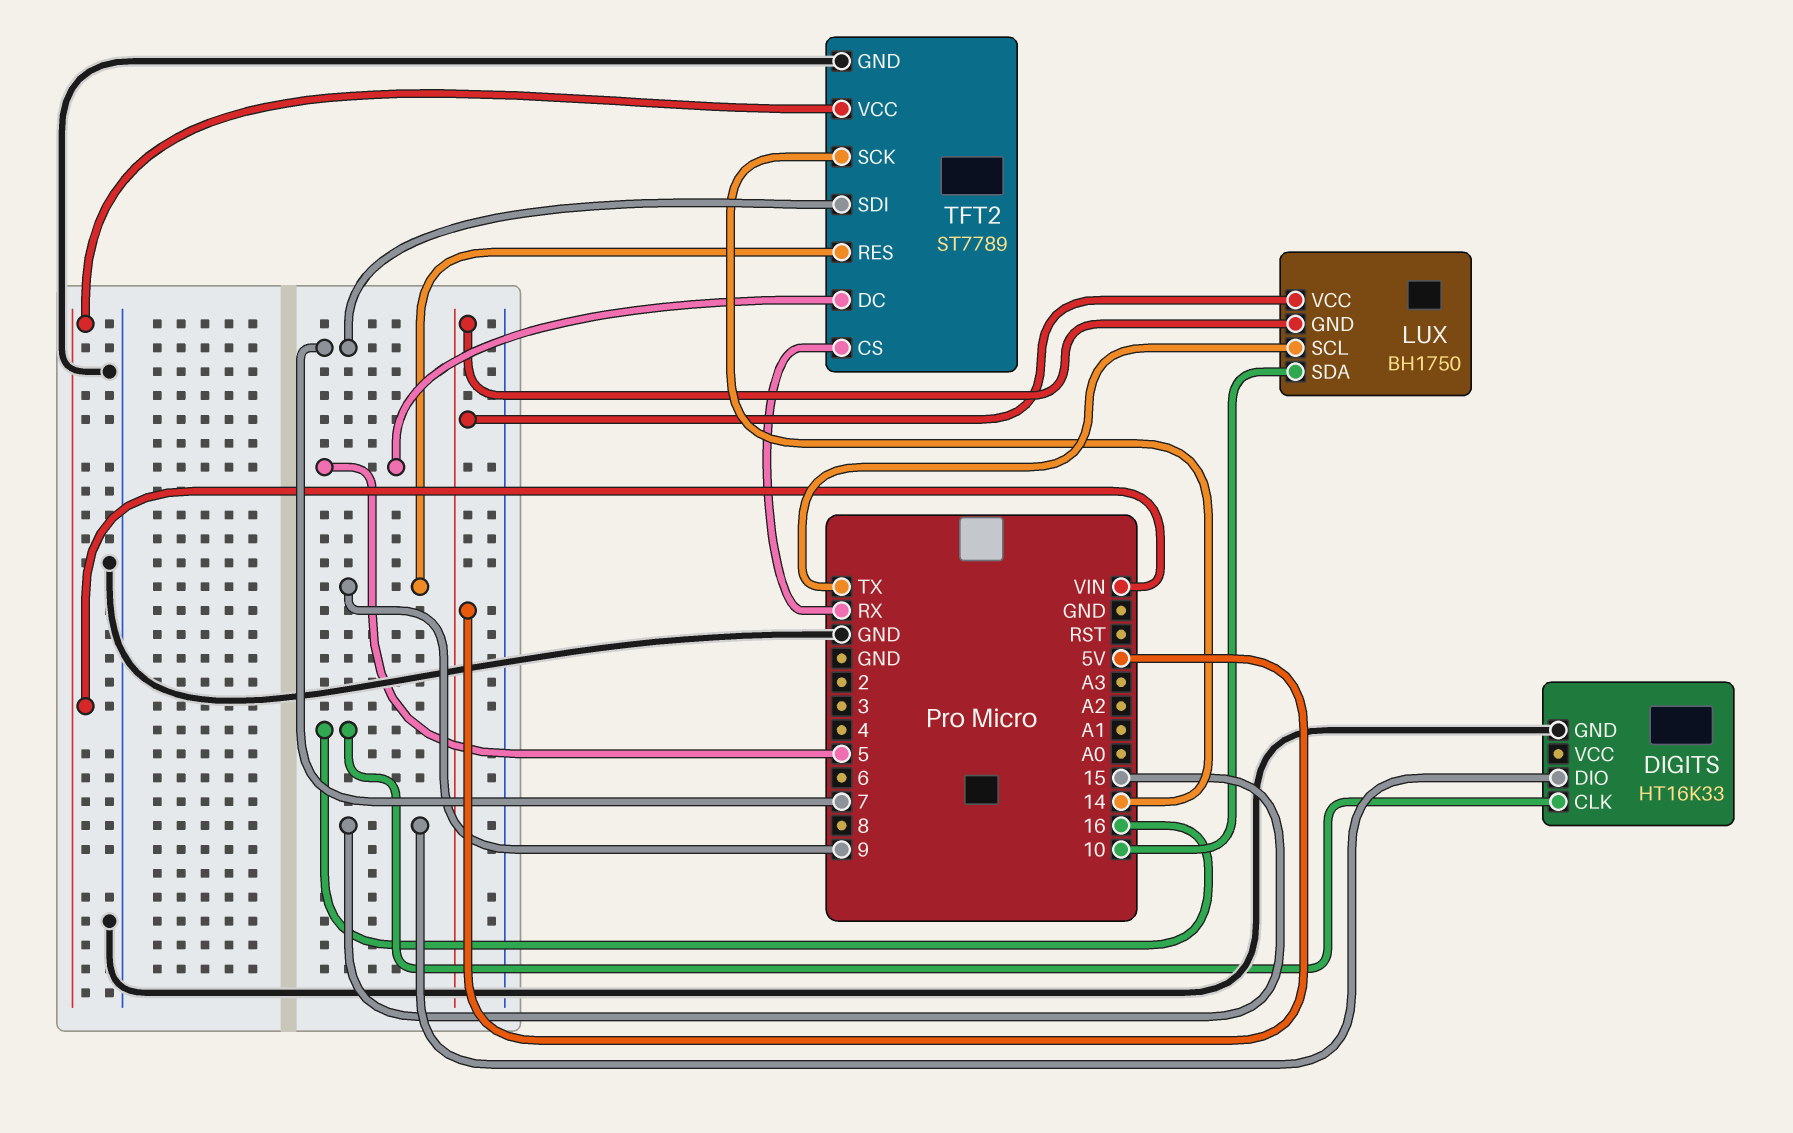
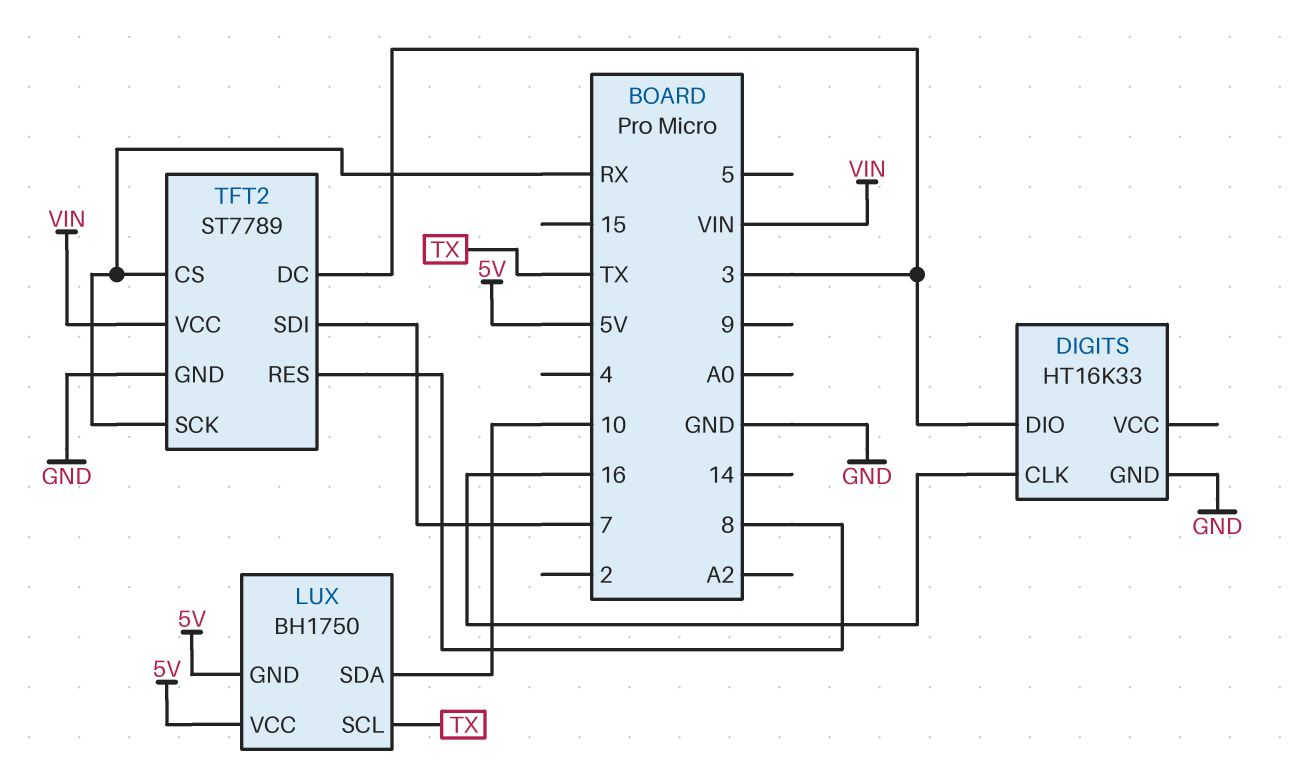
DIGITS pin DIO: 15 -> 3
TFT2 pin DC: 5 -> 3
TFT2 pin RES: 9 -> 8
TFT2 pin SCK: 14 -> RX

